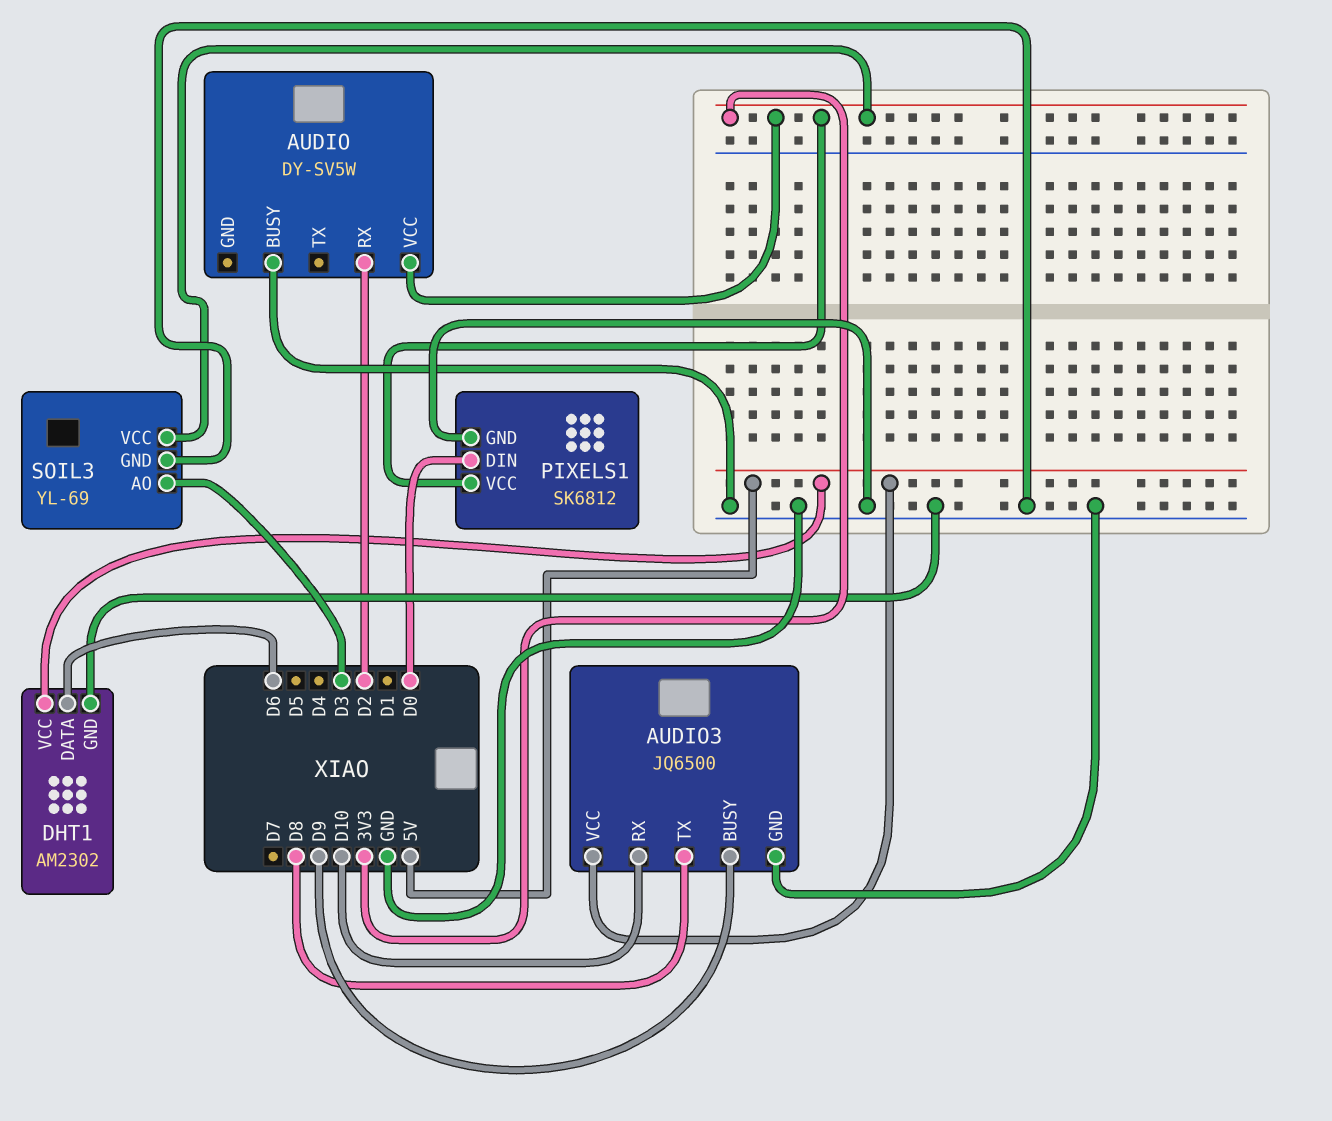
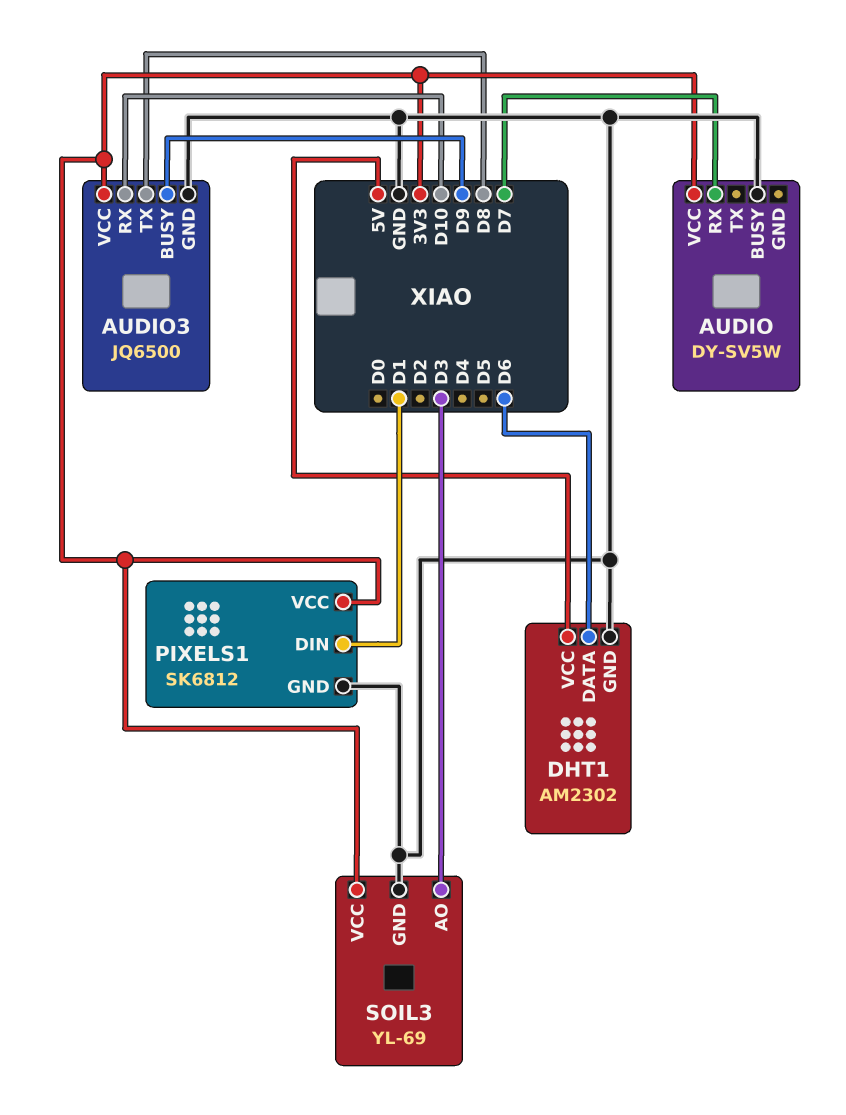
AUDIO pin RX: D2 -> D7
AUDIO3 pin VCC: 5V -> 3V3
PIXELS1 pin DIN: D0 -> D1

